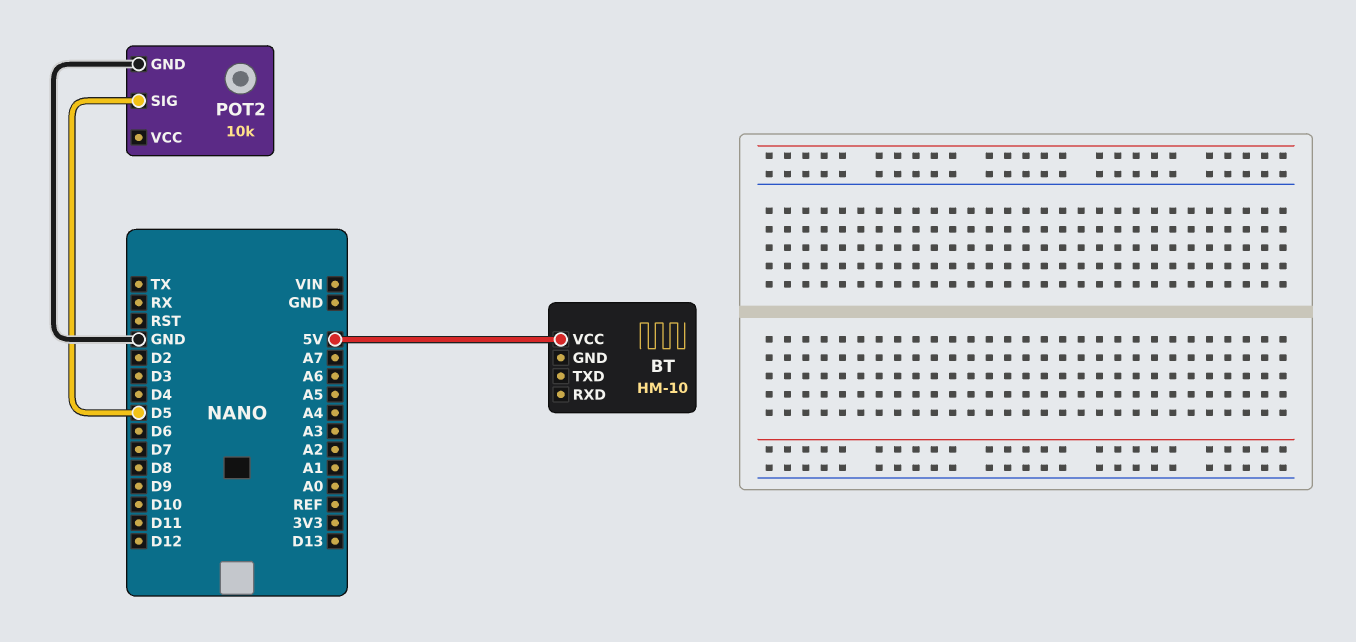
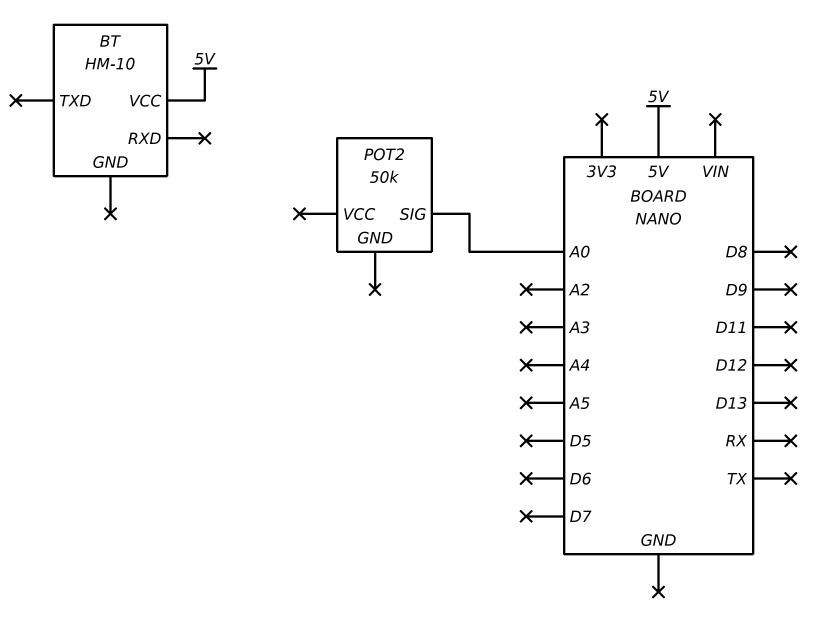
POT2: 10k -> 50k
POT2 pin GND: GND -> none
POT2 pin SIG: D5 -> A0

